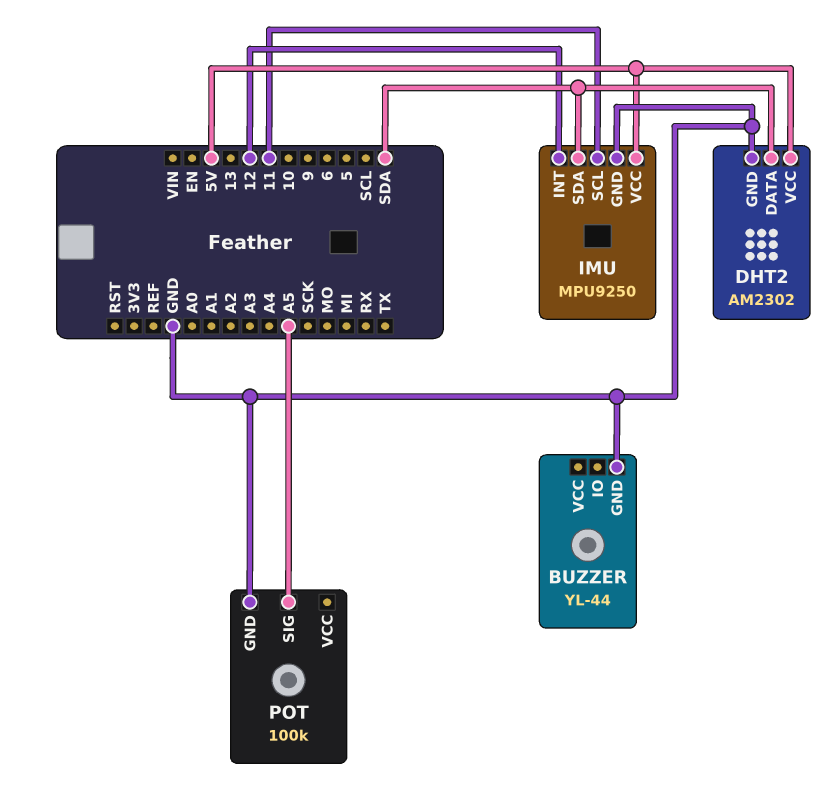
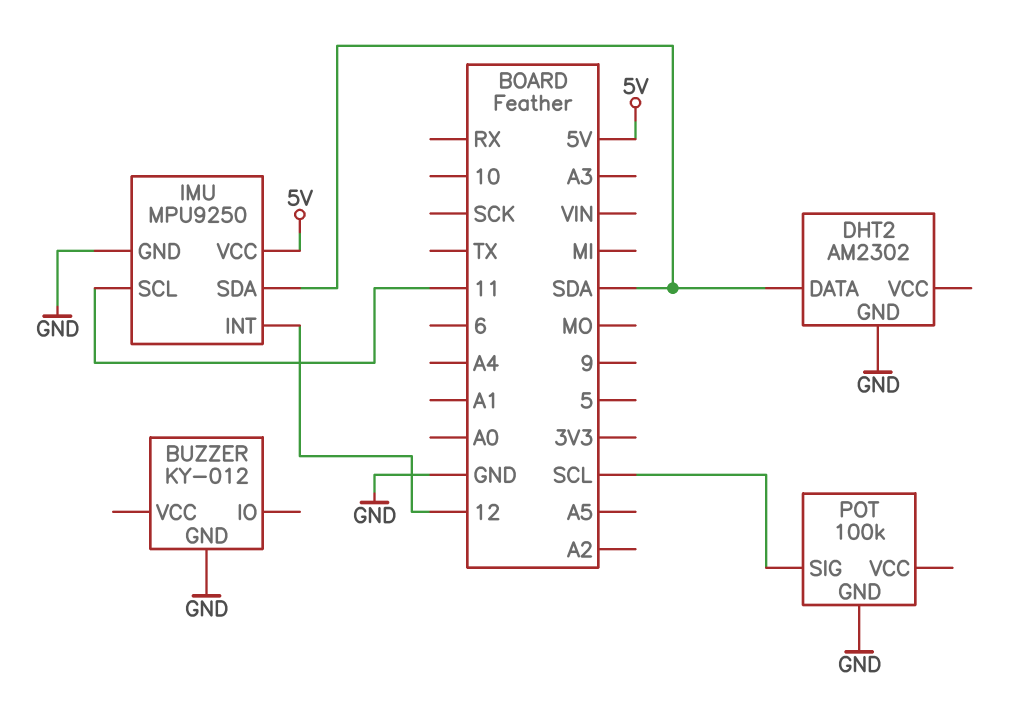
BUZZER: YL-44 -> KY-012
DHT2 pin VCC: 5V -> none
POT pin SIG: A5 -> SCL

